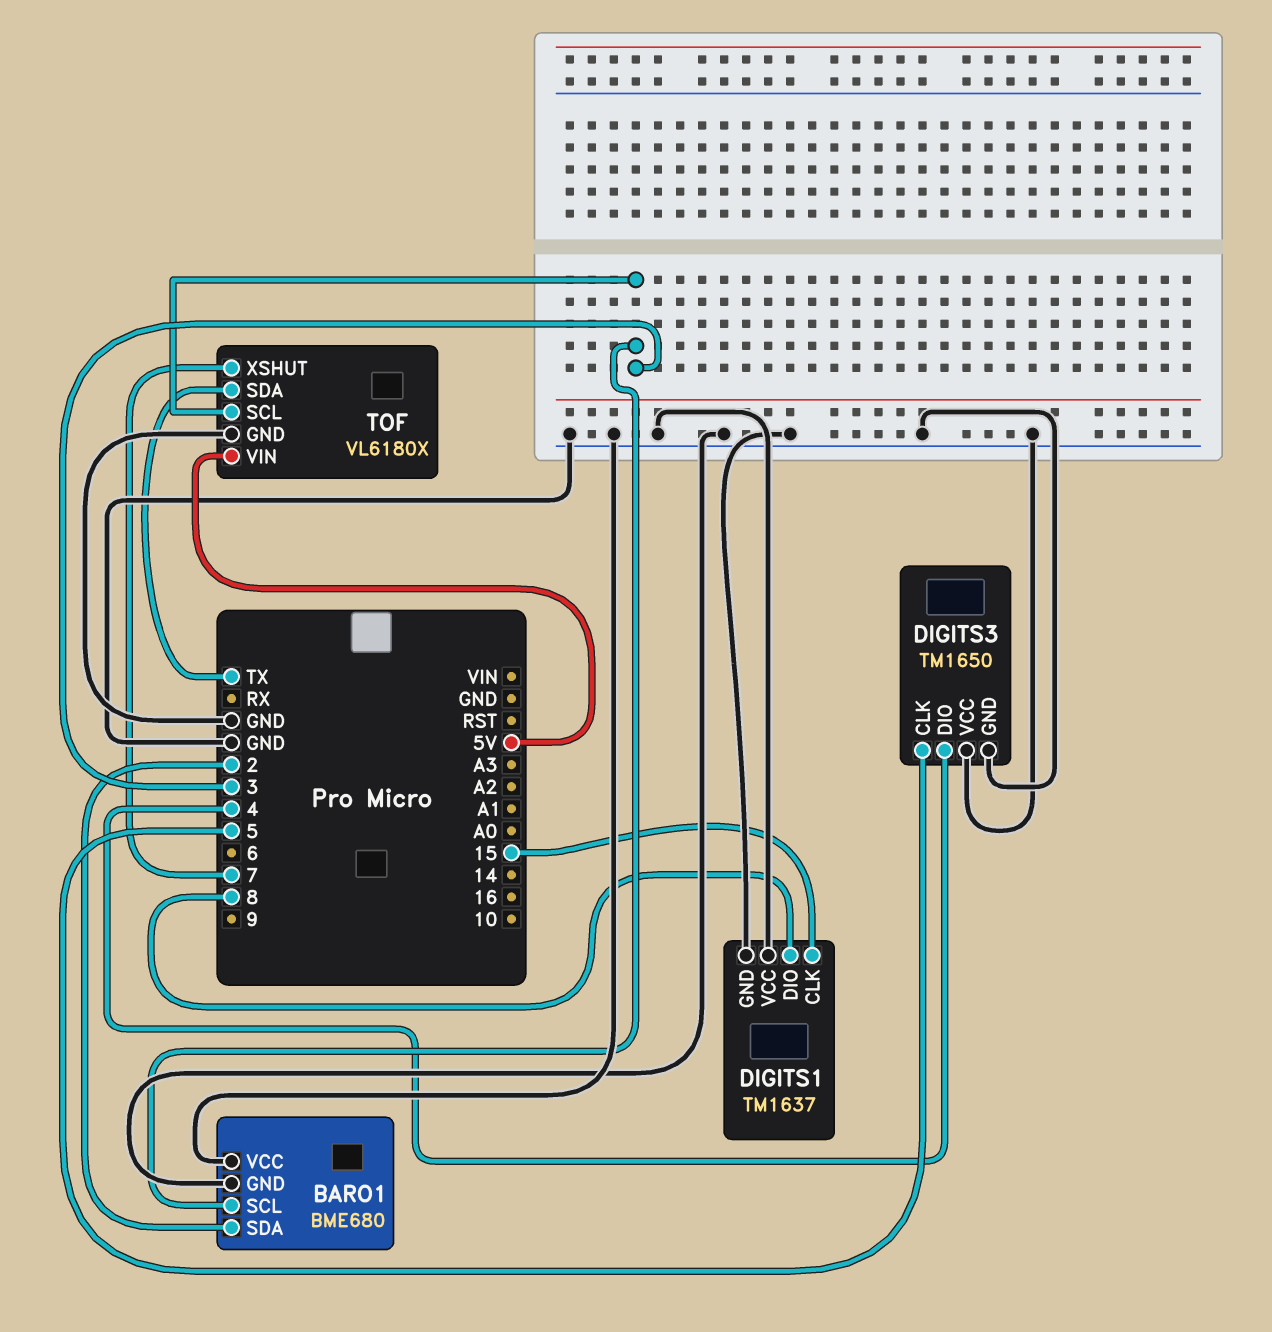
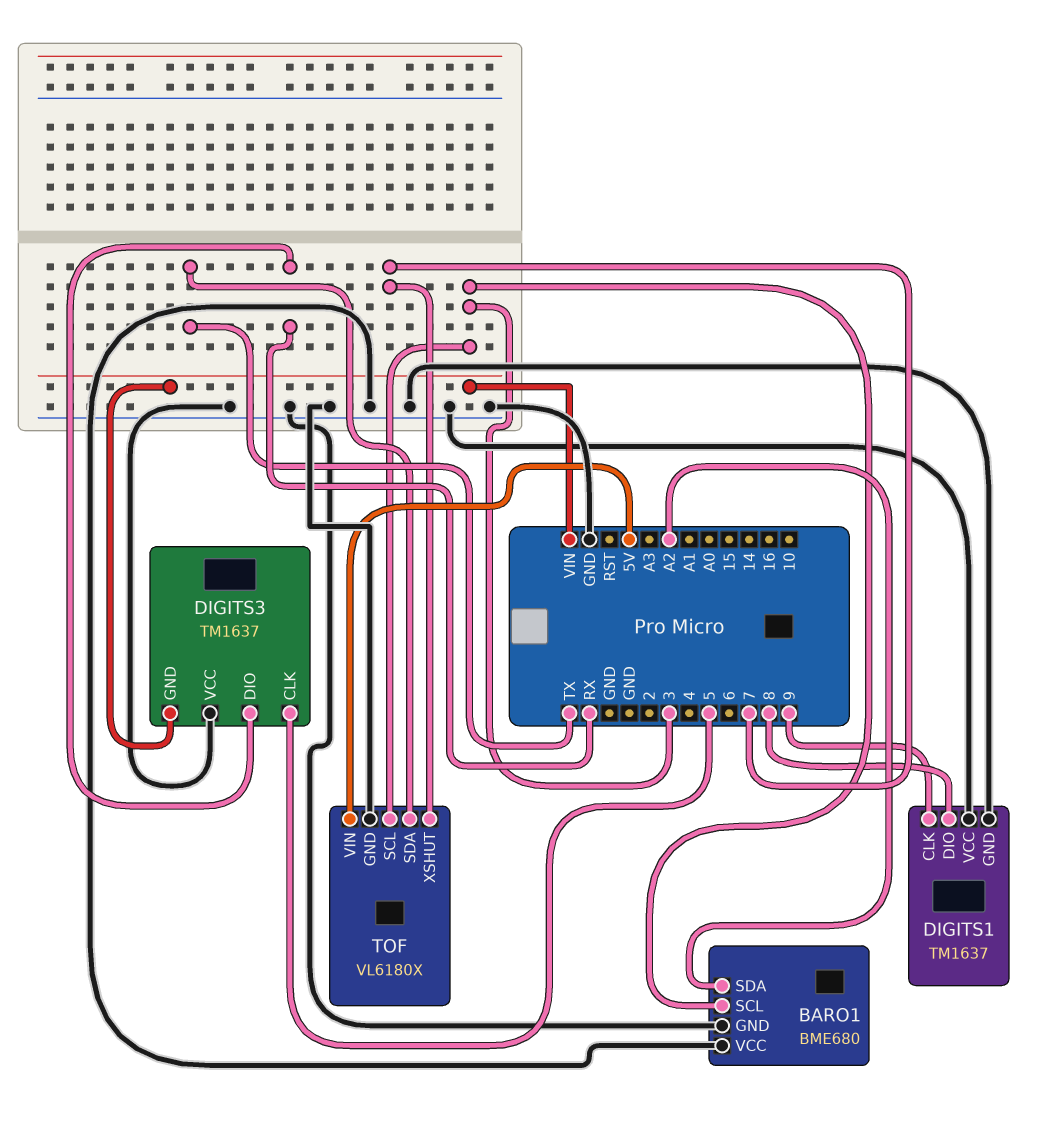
BARO1 pin SDA: 2 -> A2
DIGITS1 pin CLK: 15 -> 9
DIGITS3: TM1650 -> TM1637
DIGITS3 pin DIO: 4 -> RX
DIGITS3 pin GND: GND -> VIN

